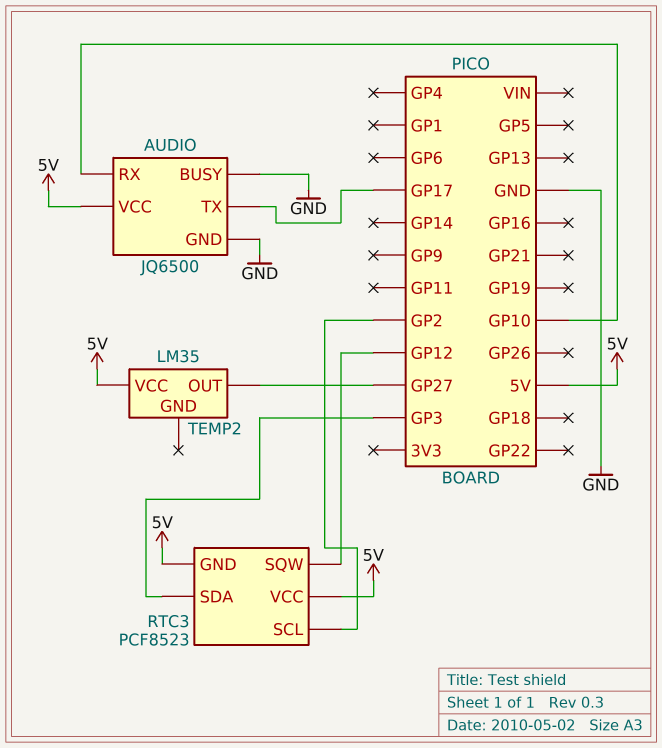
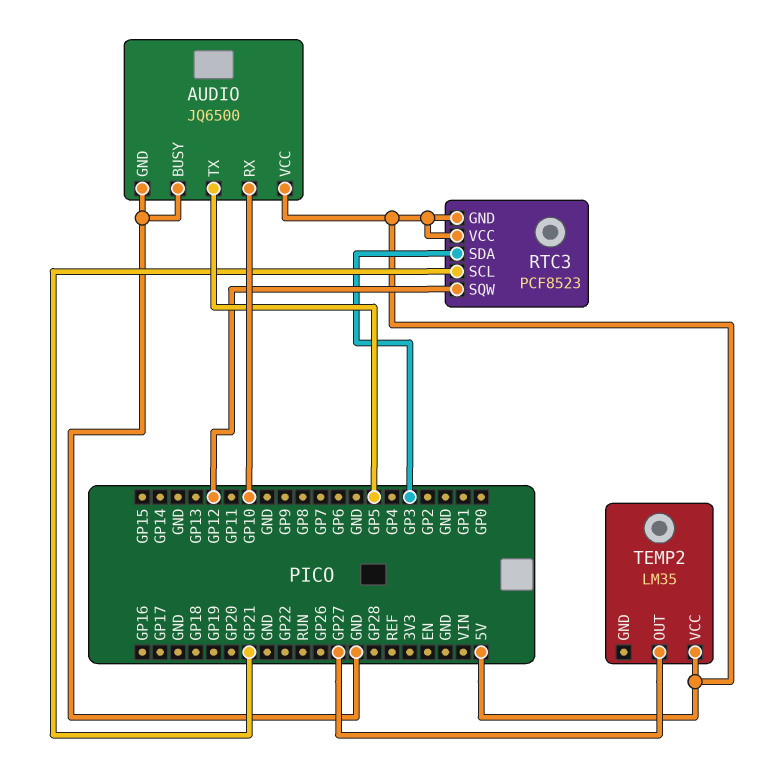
AUDIO pin TX: GP17 -> GP5
RTC3 pin SCL: GP2 -> GP21

